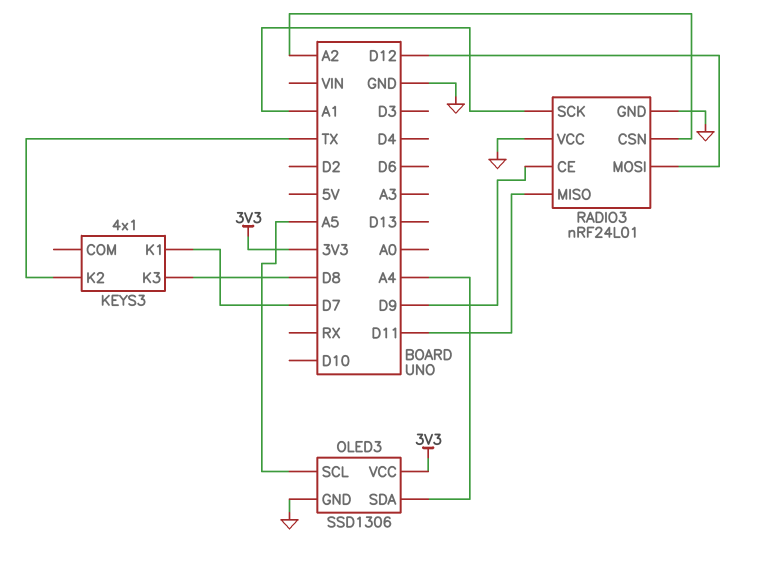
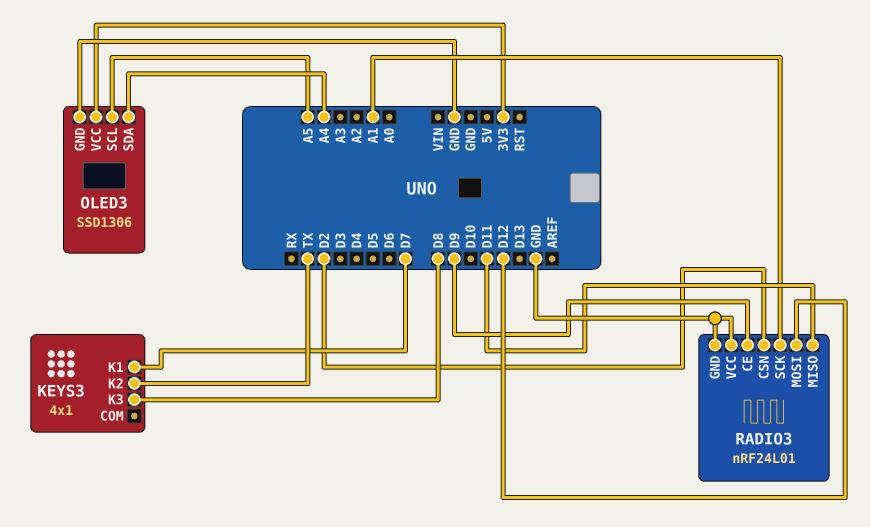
RADIO3 pin CSN: A2 -> D2

